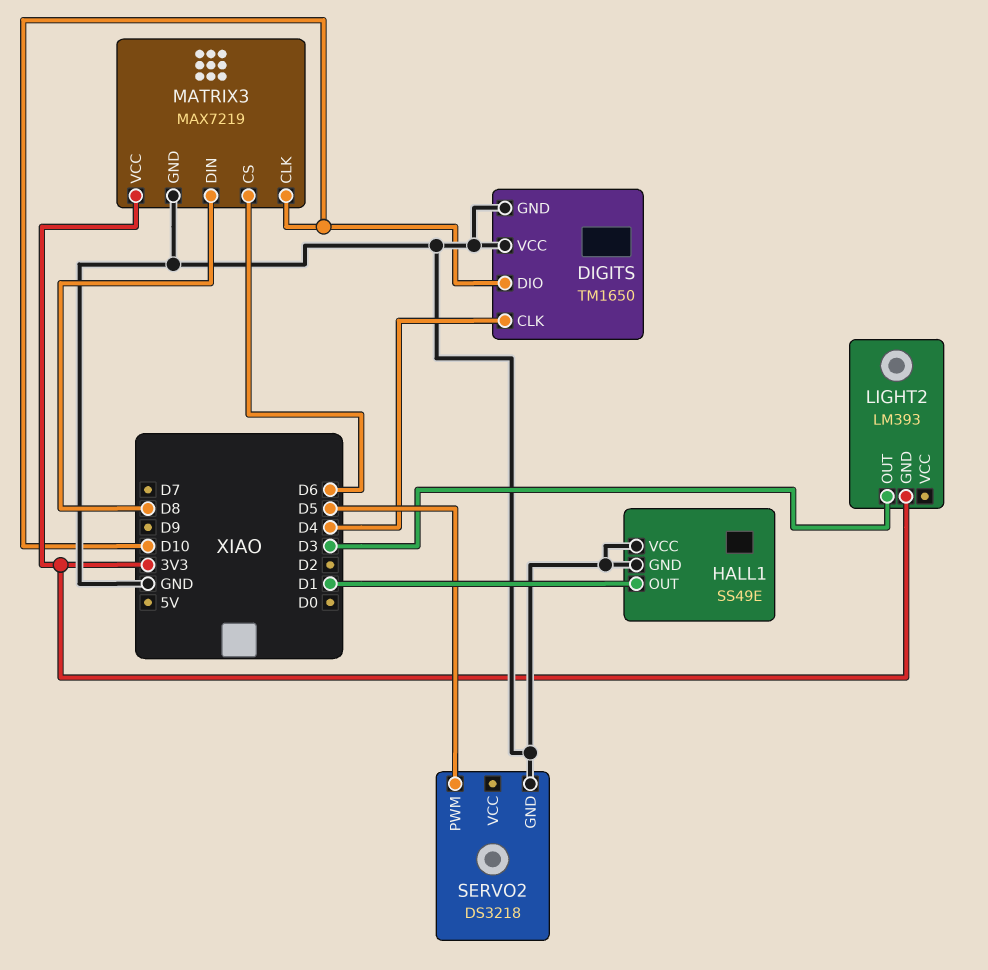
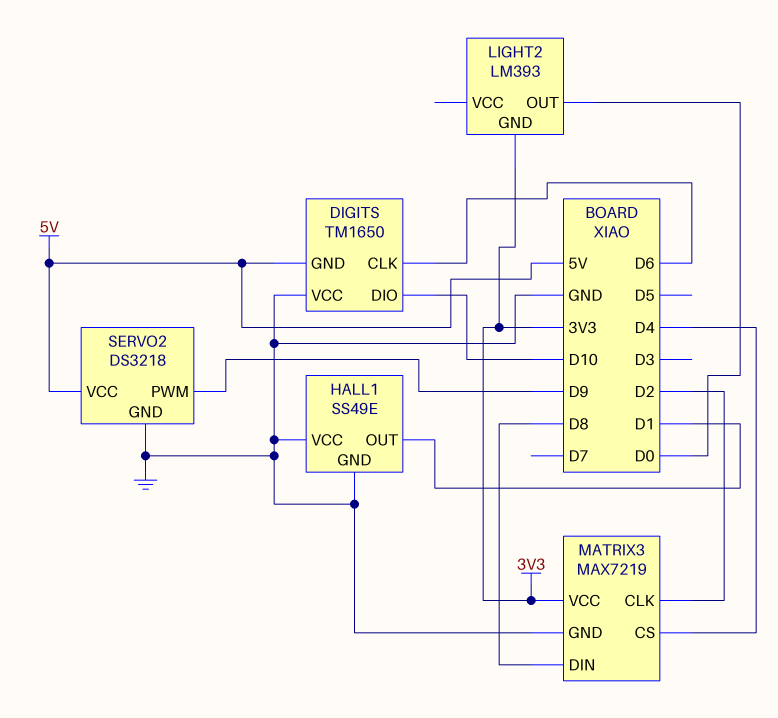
DIGITS pin CLK: D4 -> D6
DIGITS pin GND: GND -> 5V
LIGHT2 pin OUT: D3 -> D0
MATRIX3 pin CLK: D10 -> D2
MATRIX3 pin CS: D6 -> D4
SERVO2 pin PWM: D5 -> D9
SERVO2 pin VCC: none -> 5V

